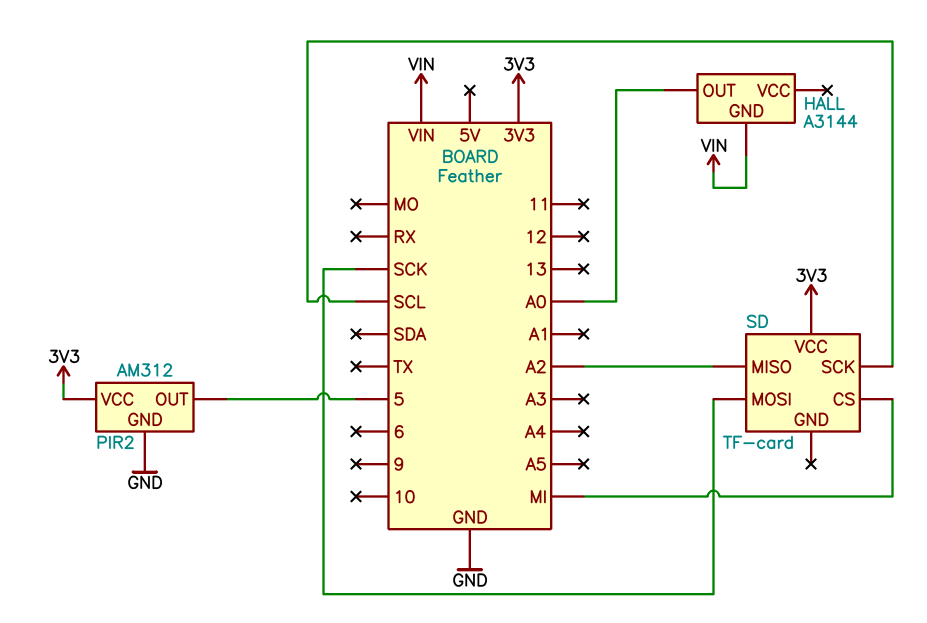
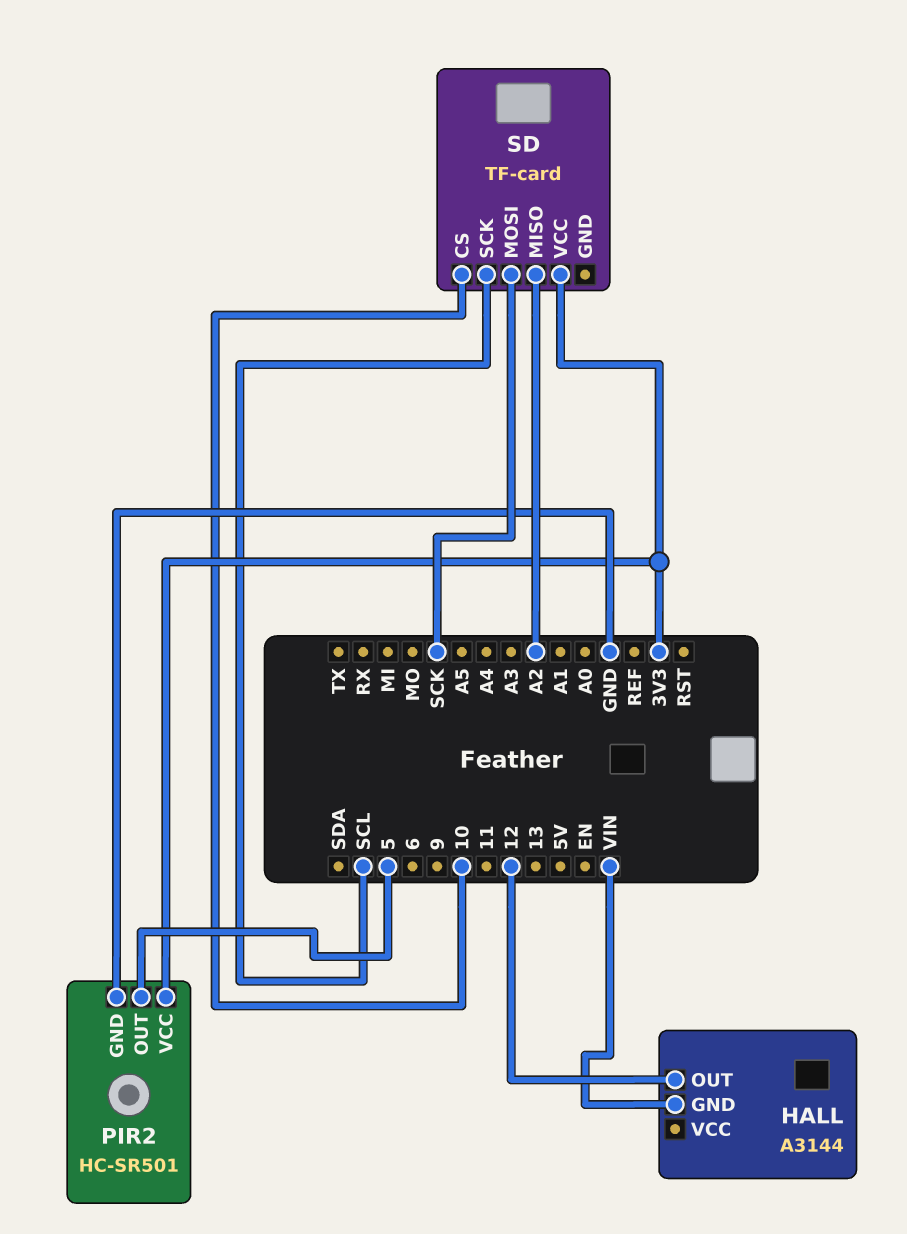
HALL pin OUT: A0 -> 12
PIR2: AM312 -> HC-SR501
SD pin CS: MI -> 10

